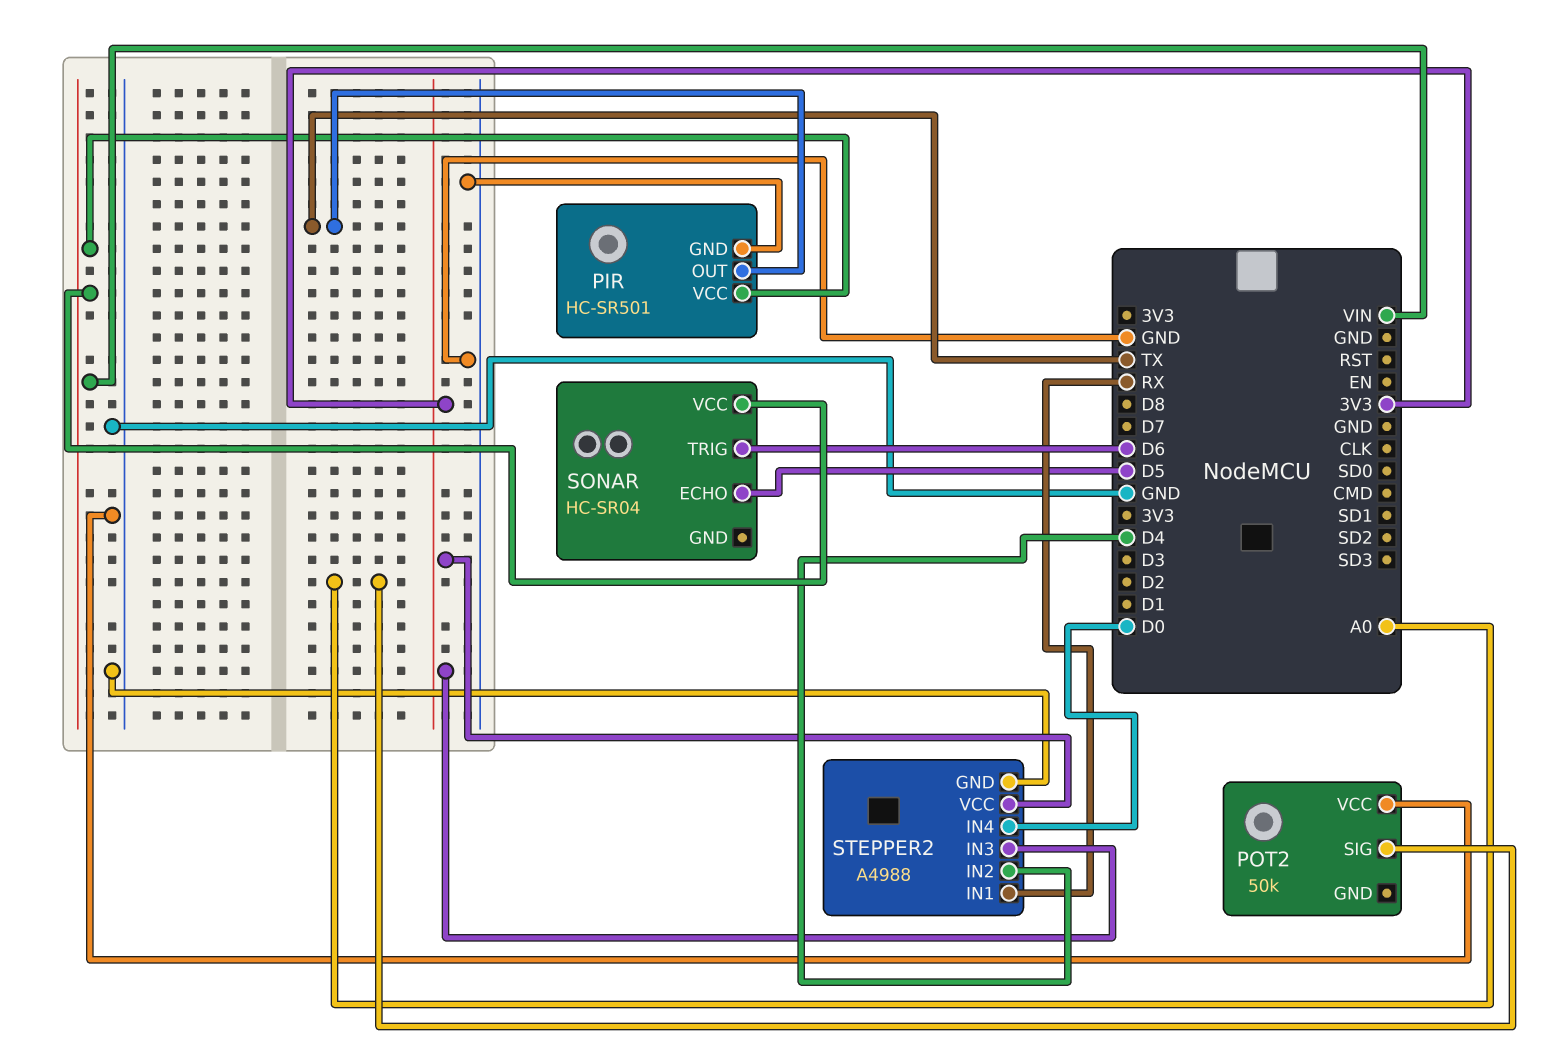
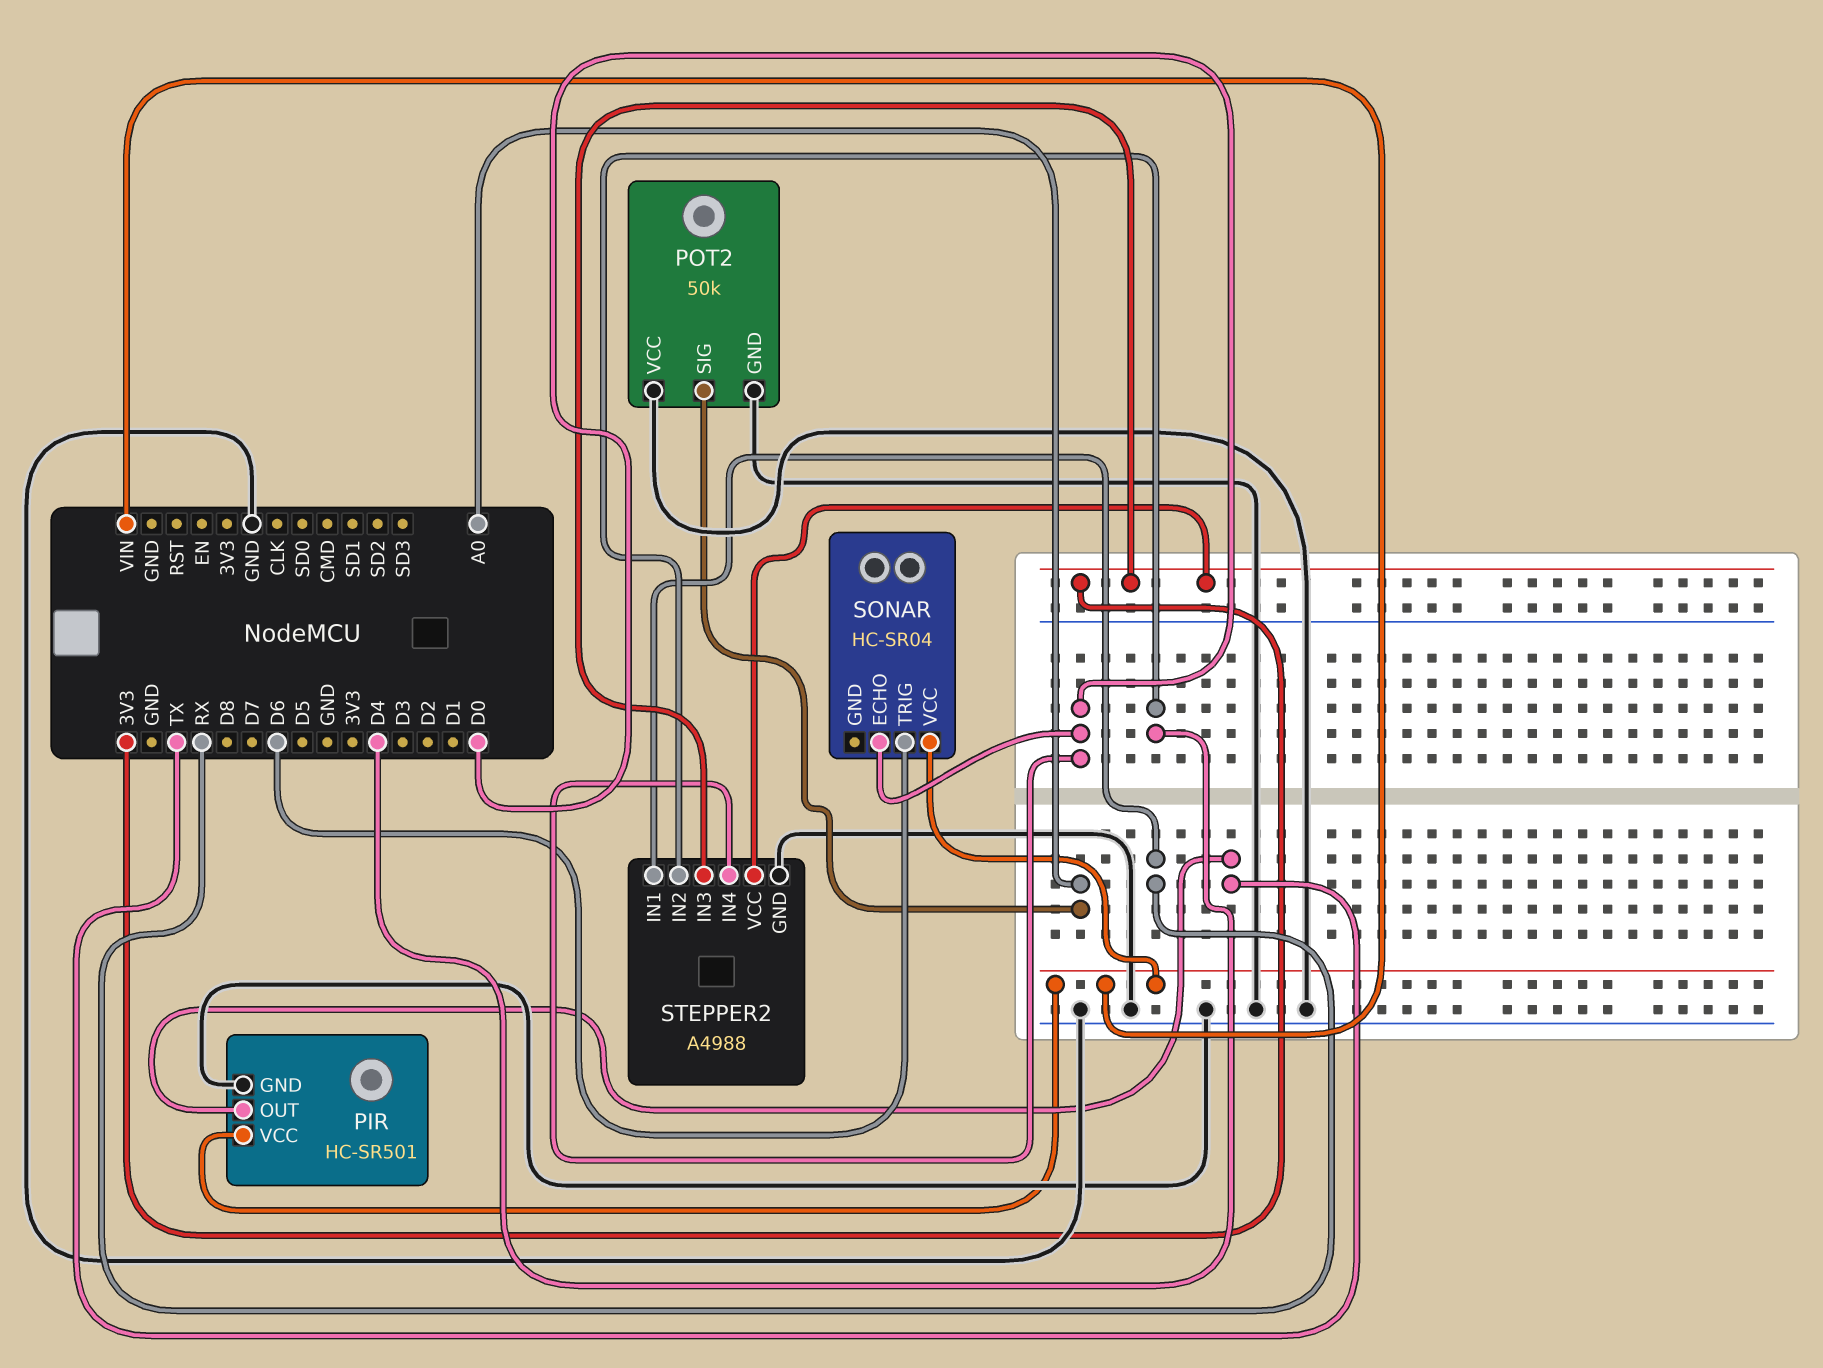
POT2 pin GND: none -> GND
SONAR pin ECHO: D5 -> D0

